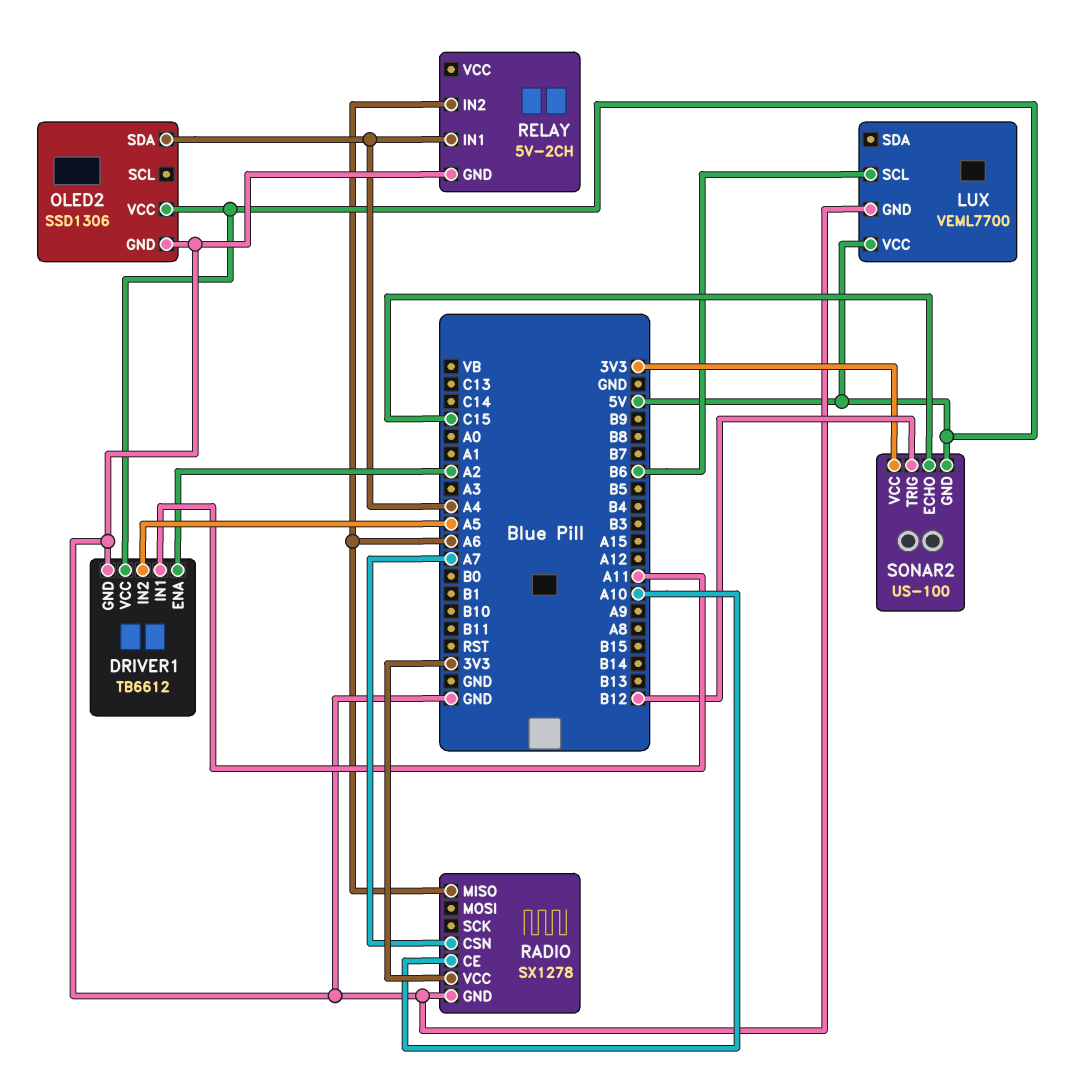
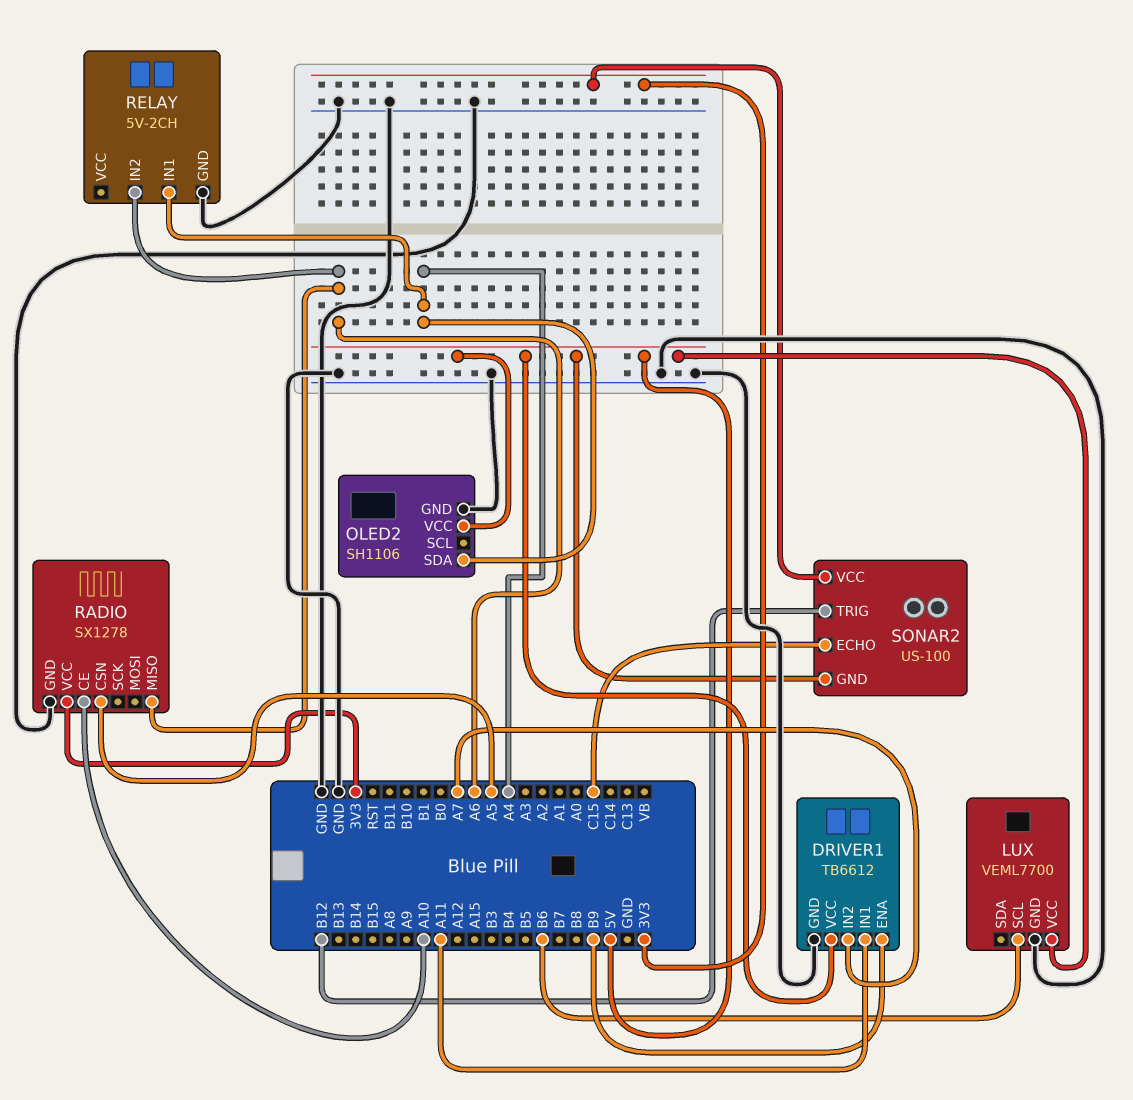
DRIVER1 pin ENA: A2 -> B9
DRIVER1 pin IN2: A5 -> A7
OLED2: SSD1306 -> SH1106
RADIO pin CSN: A7 -> A5

